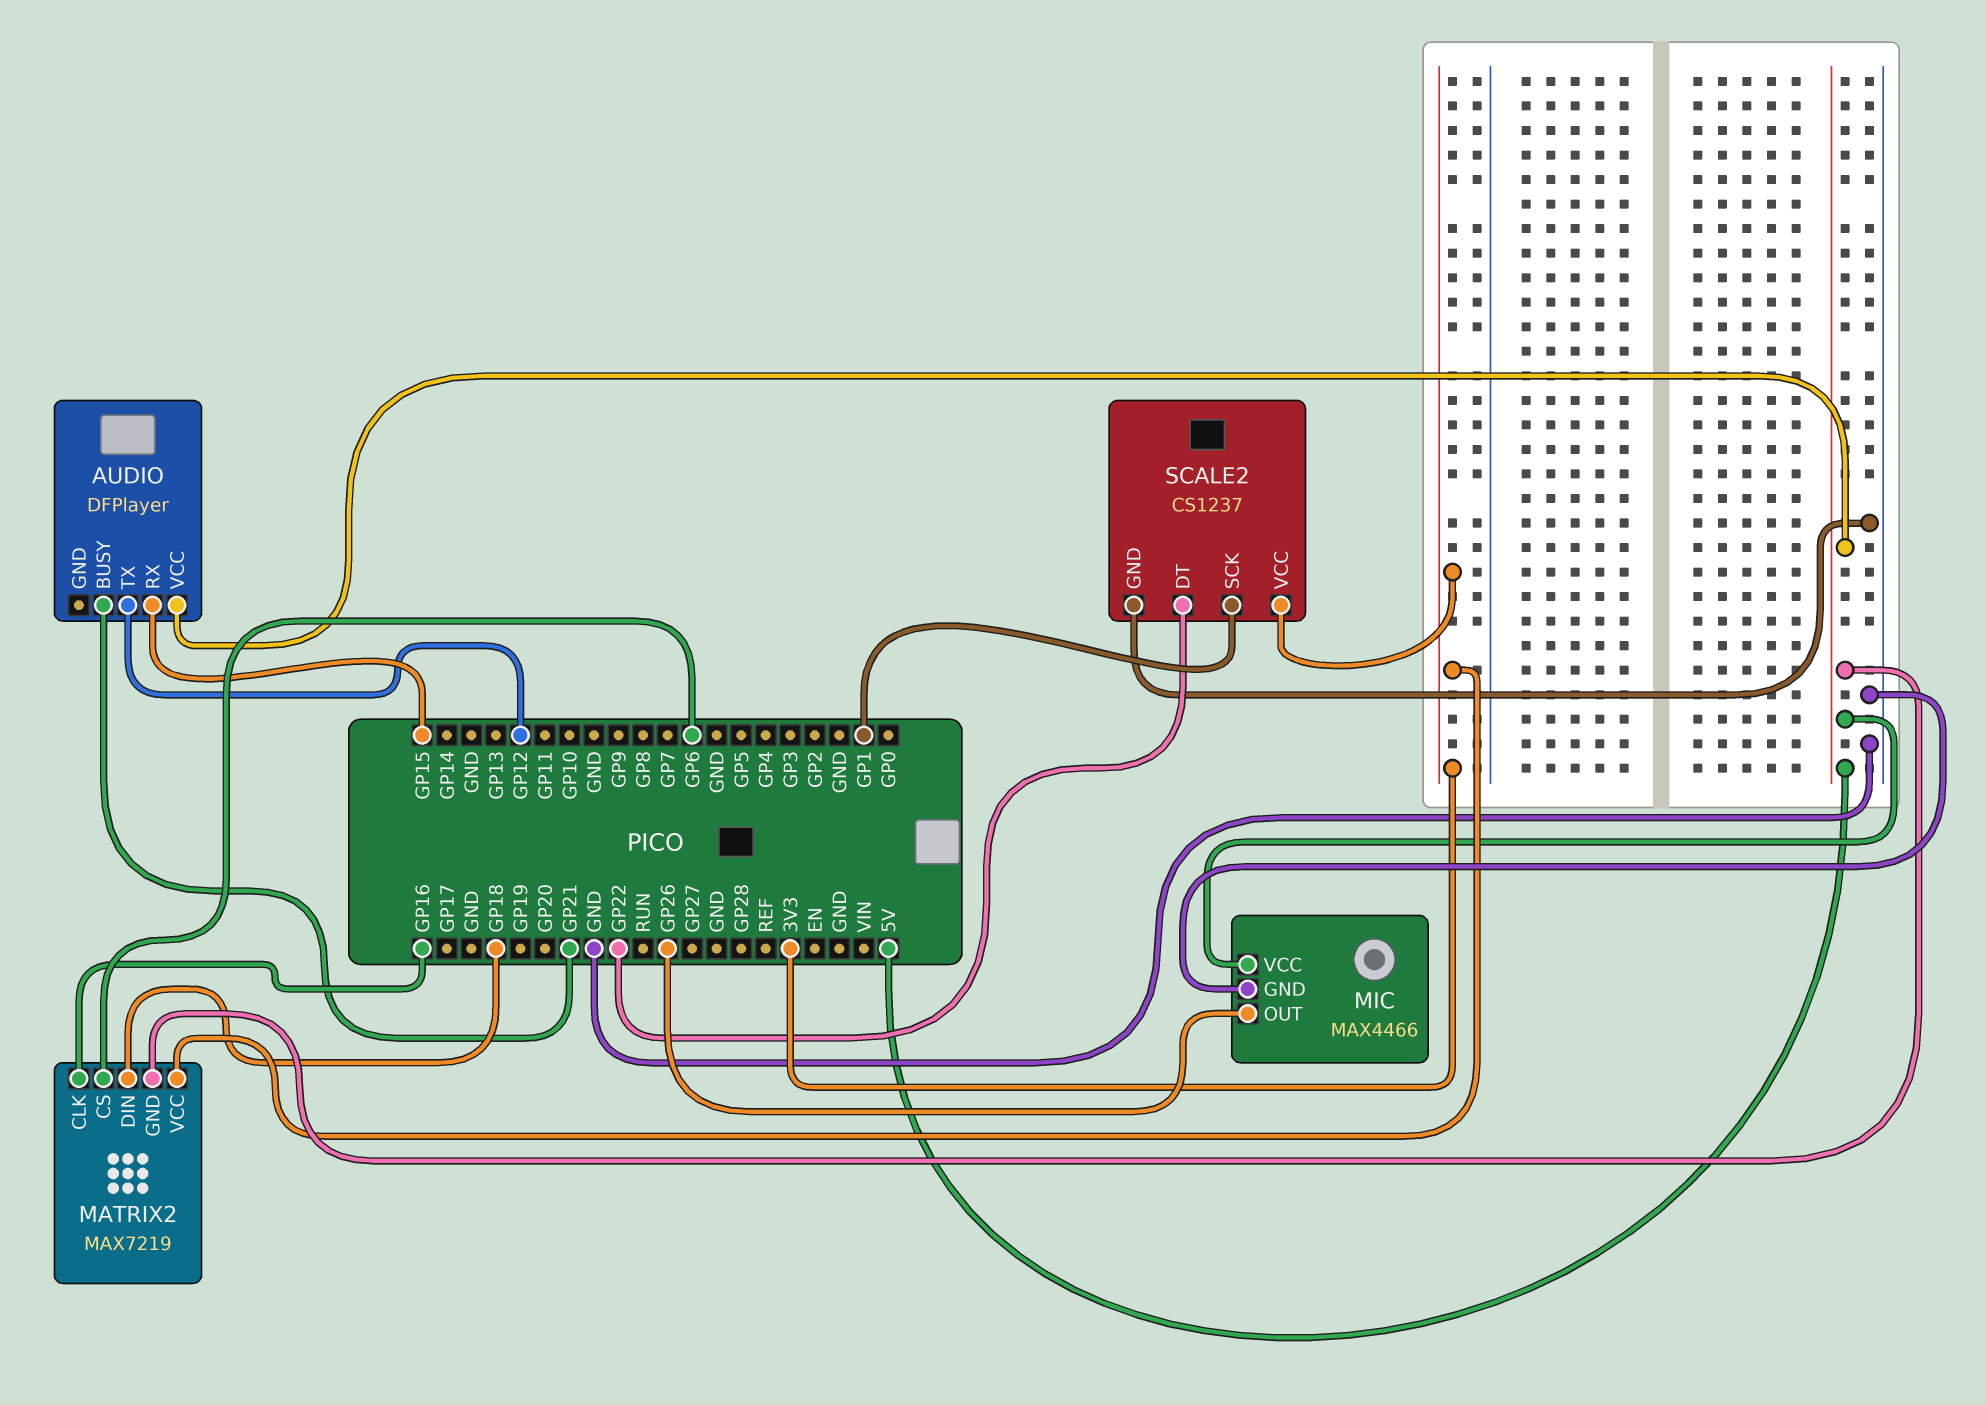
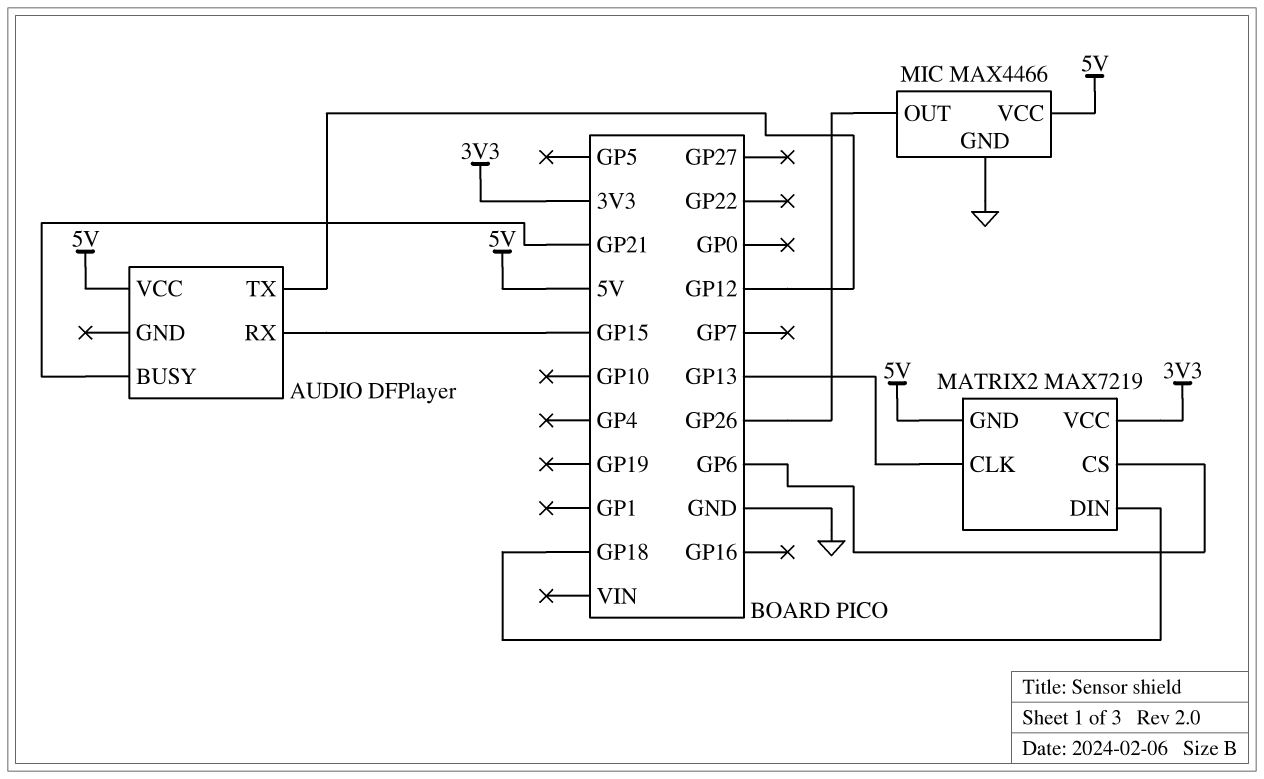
MATRIX2 pin CLK: GP16 -> GP13
SCALE2: CS1237 -> none
SCALE2 pin DT: GP22 -> none
SCALE2 pin GND: GND -> none
SCALE2 pin SCK: GP1 -> none
SCALE2 pin VCC: 3V3 -> none

